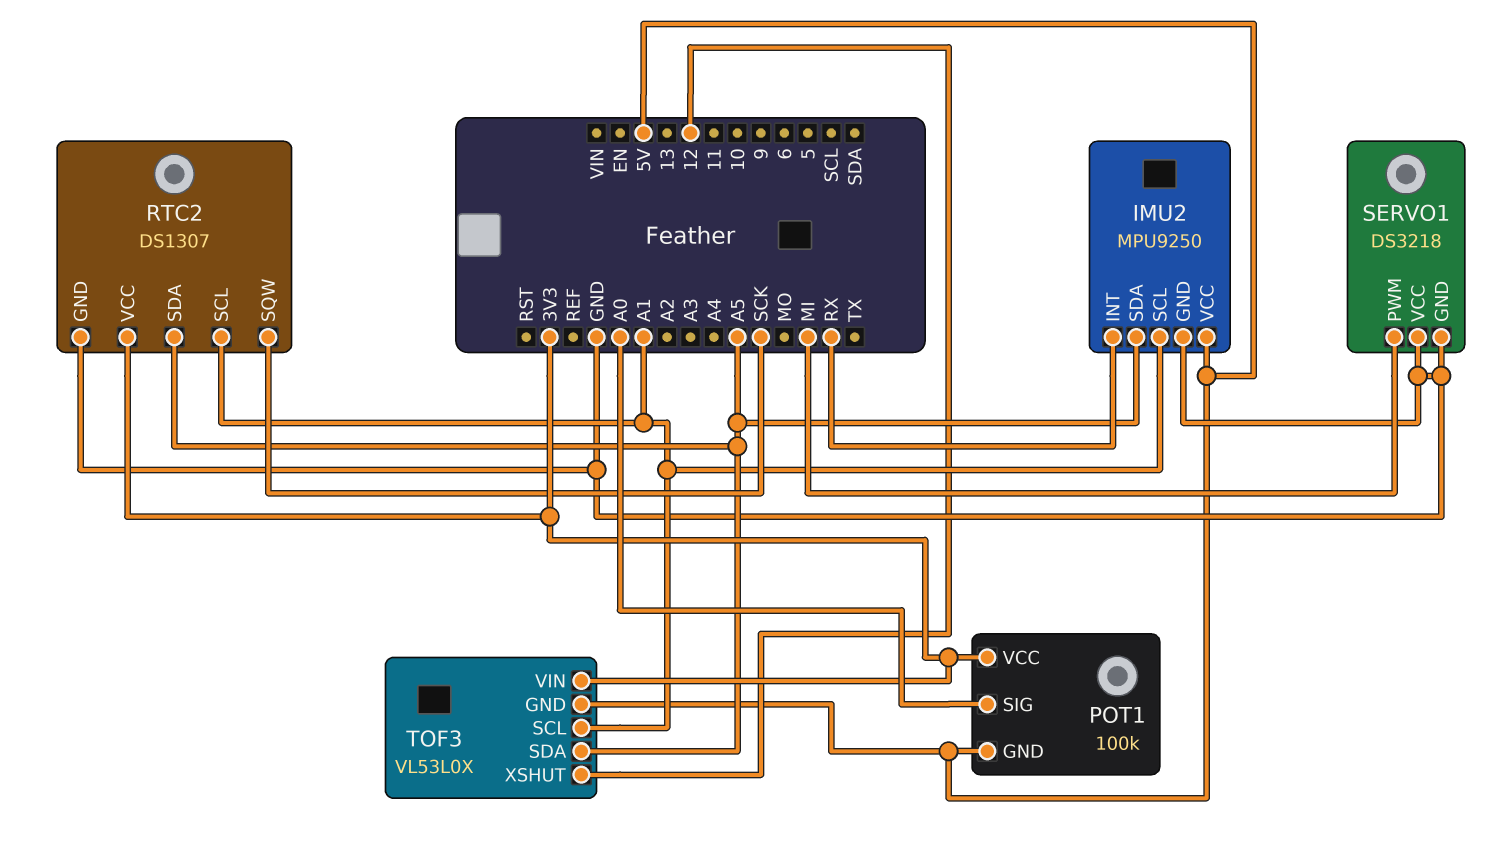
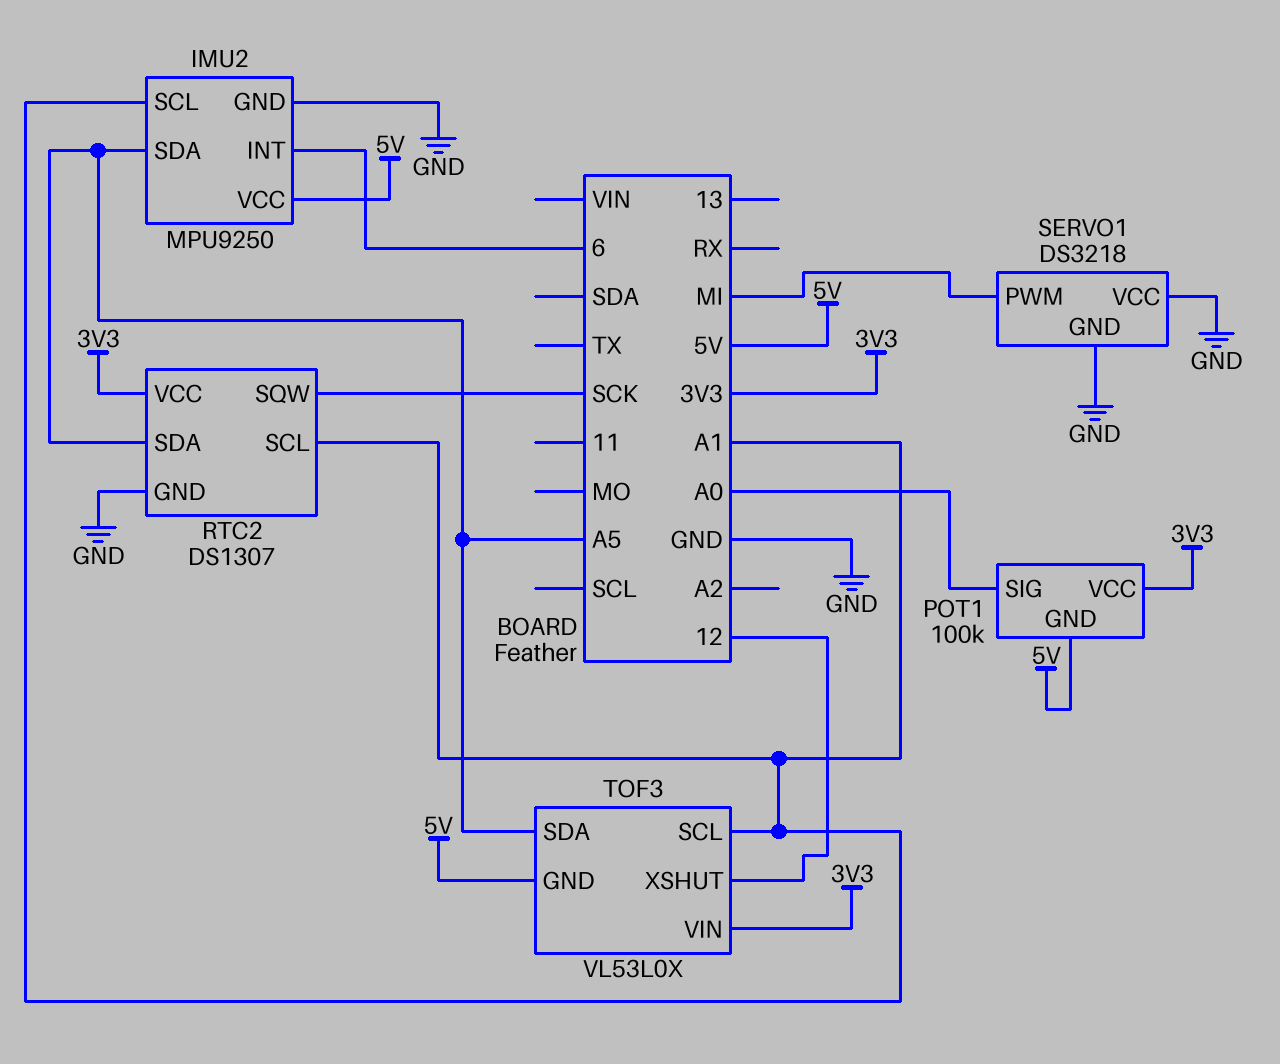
IMU2 pin INT: RX -> 6

